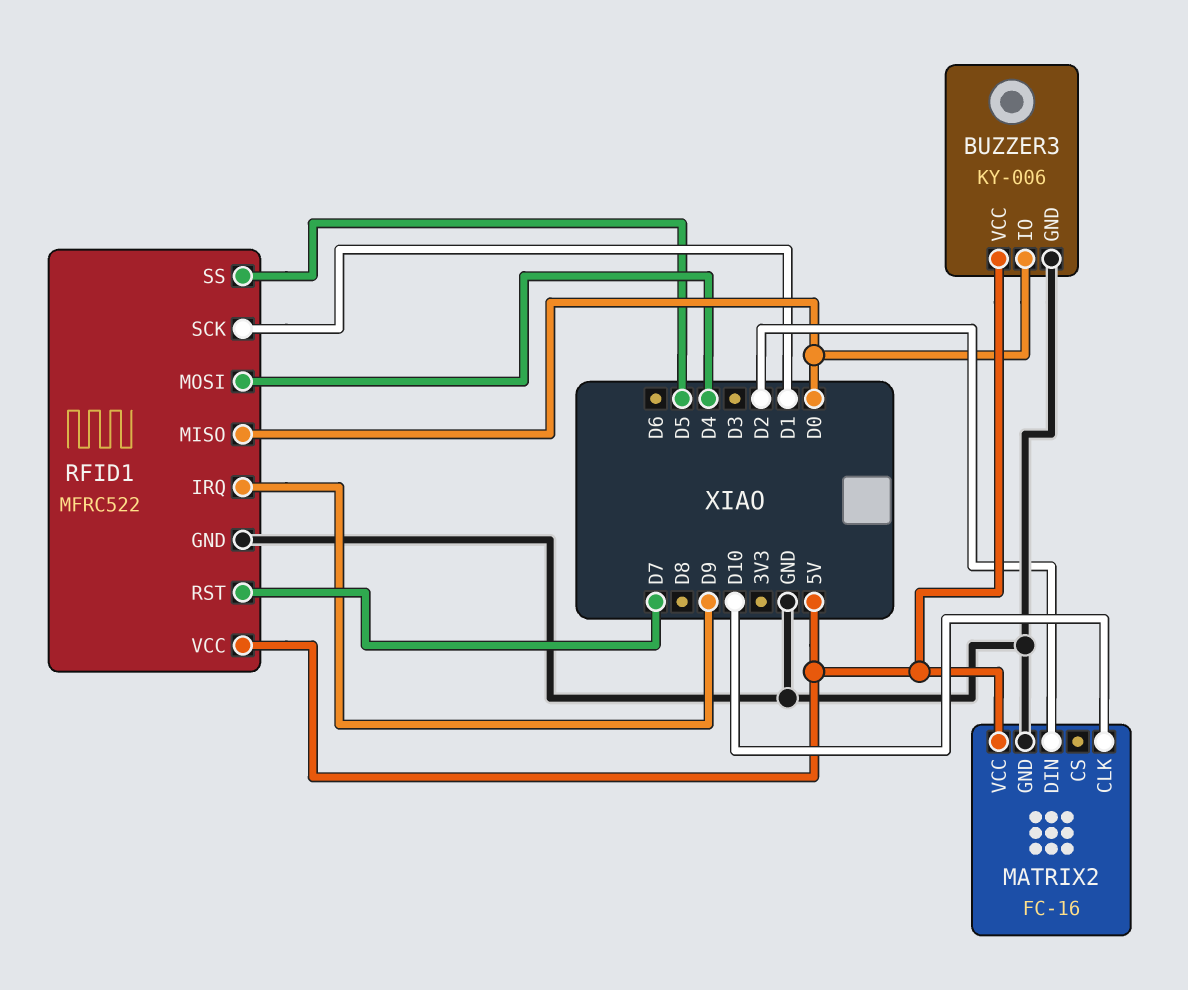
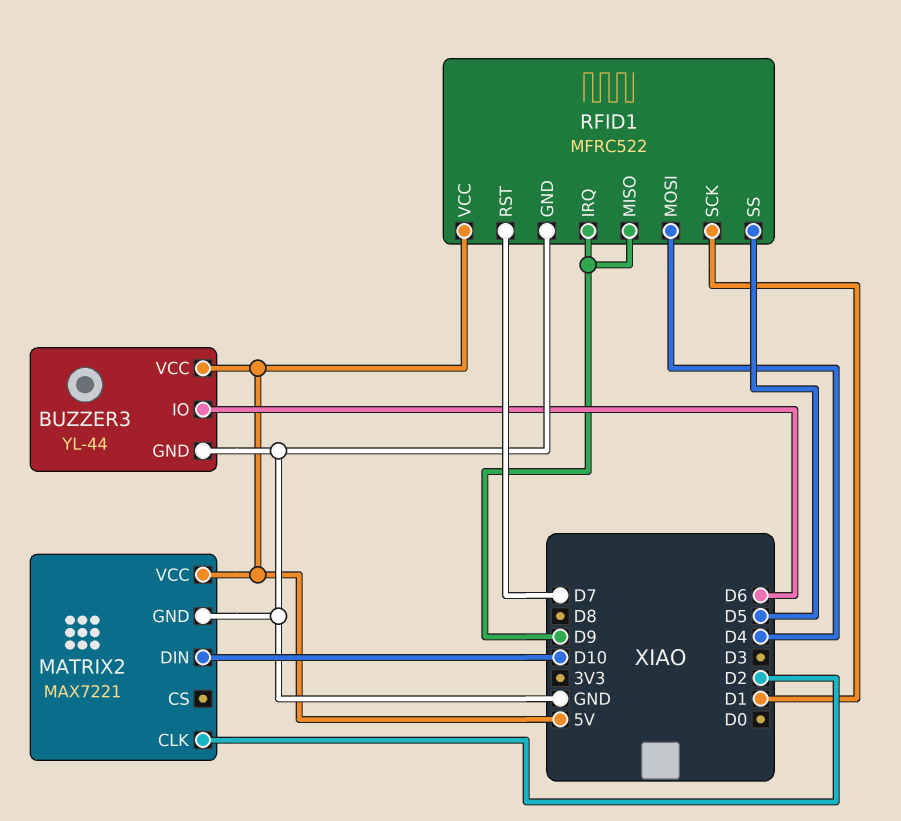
BUZZER3: KY-006 -> YL-44
BUZZER3 pin IO: D0 -> D6
MATRIX2: FC-16 -> MAX7221
MATRIX2 pin CLK: D10 -> D2
MATRIX2 pin DIN: D2 -> D10
RFID1 pin MISO: D0 -> D9

